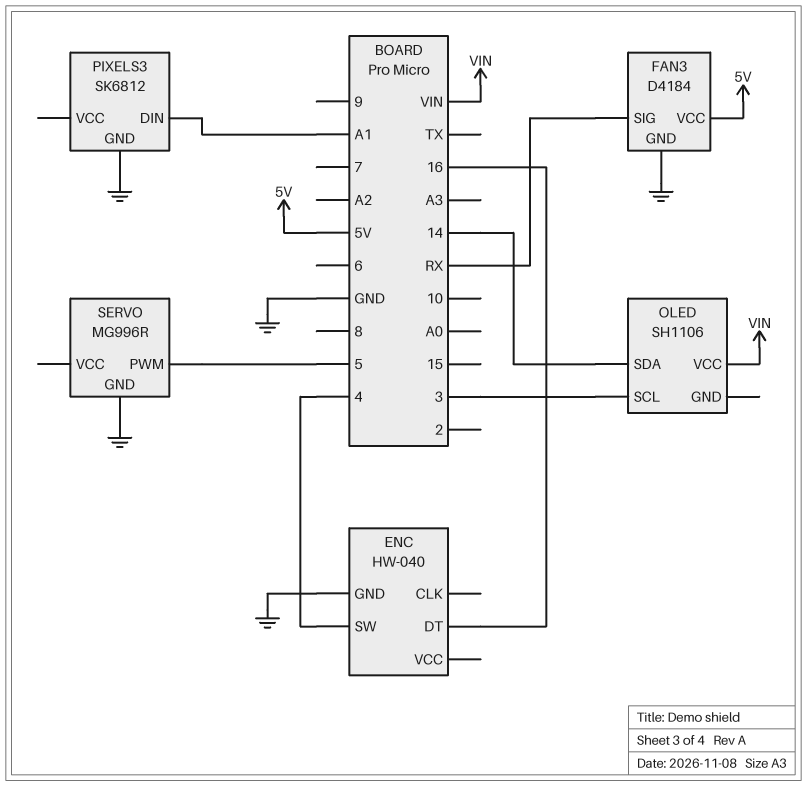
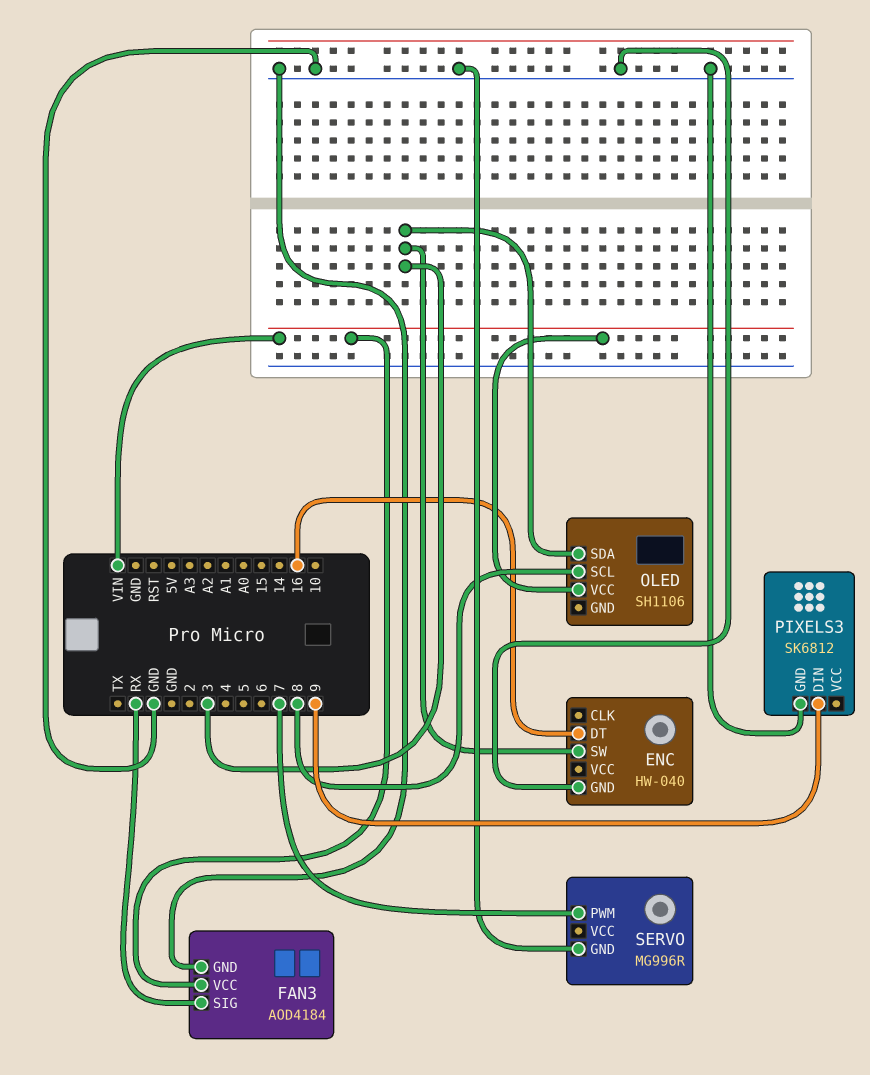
ENC pin SW: 4 -> 3
FAN3: D4184 -> AOD4184
FAN3 pin VCC: 5V -> VIN
OLED pin SCL: 3 -> 8
OLED pin SDA: 14 -> 3
PIXELS3 pin DIN: A1 -> 9
SERVO pin PWM: 5 -> 7

